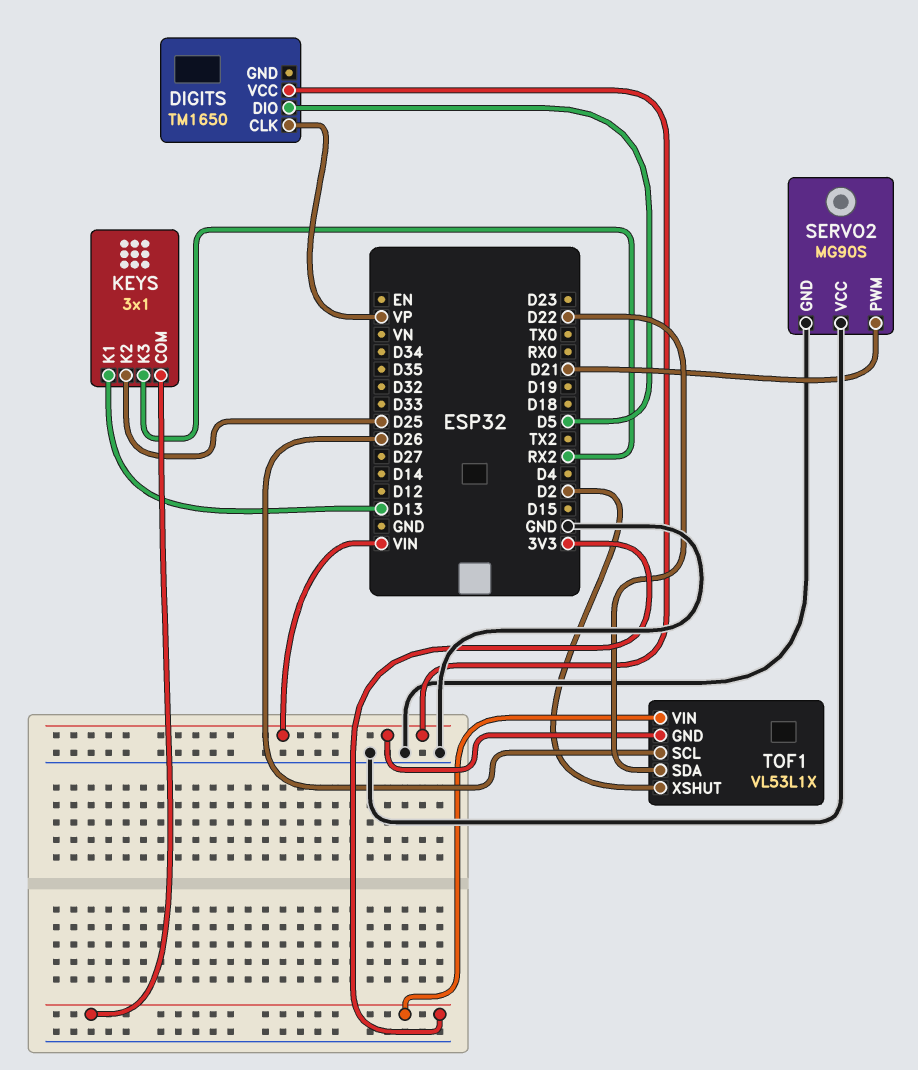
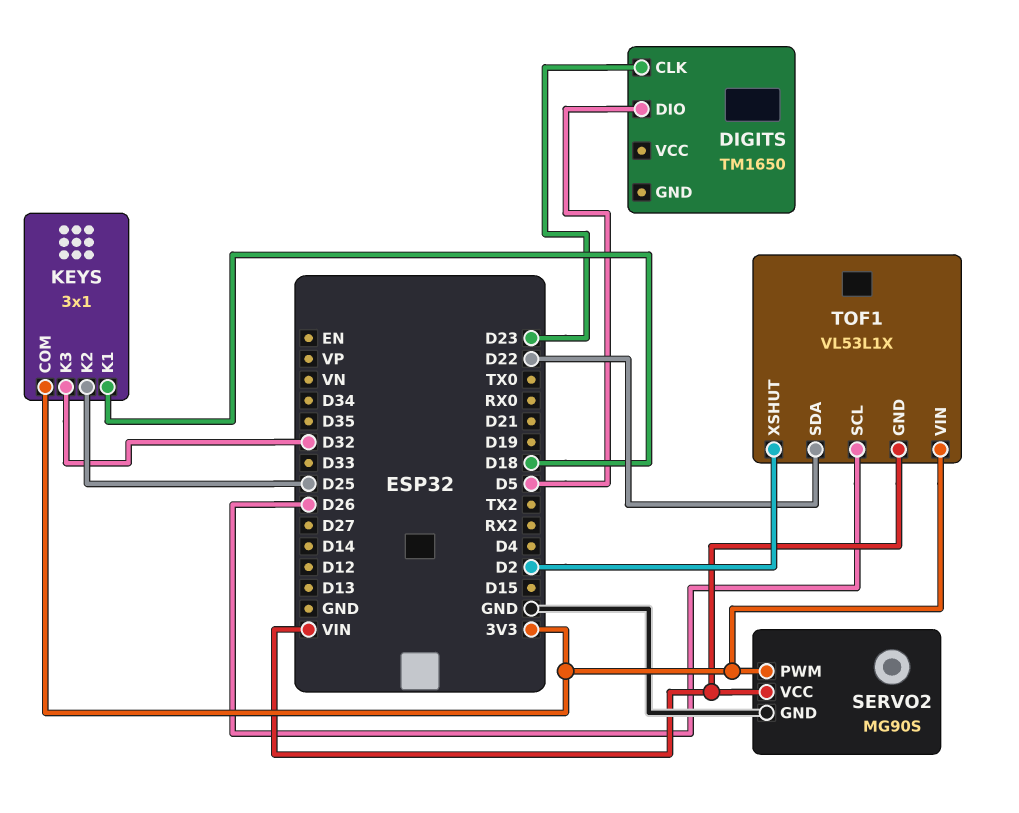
DIGITS pin CLK: VP -> D23
DIGITS pin VCC: VIN -> none
KEYS pin K1: D13 -> D18
KEYS pin K3: RX2 -> D32
SERVO2 pin PWM: D21 -> 3V3
SERVO2 pin VCC: GND -> VIN

